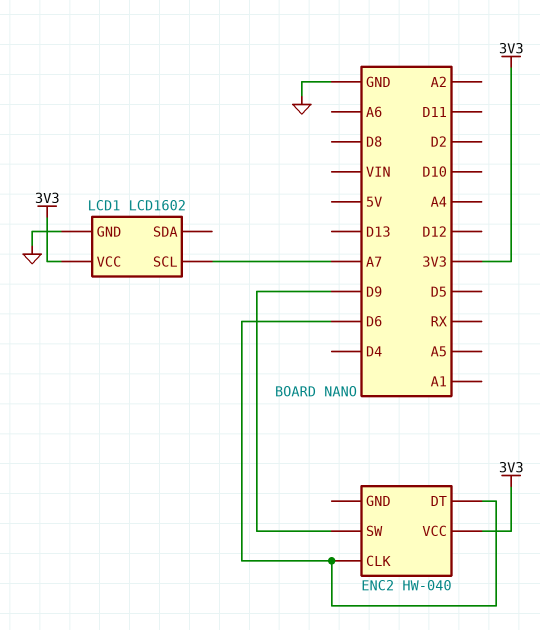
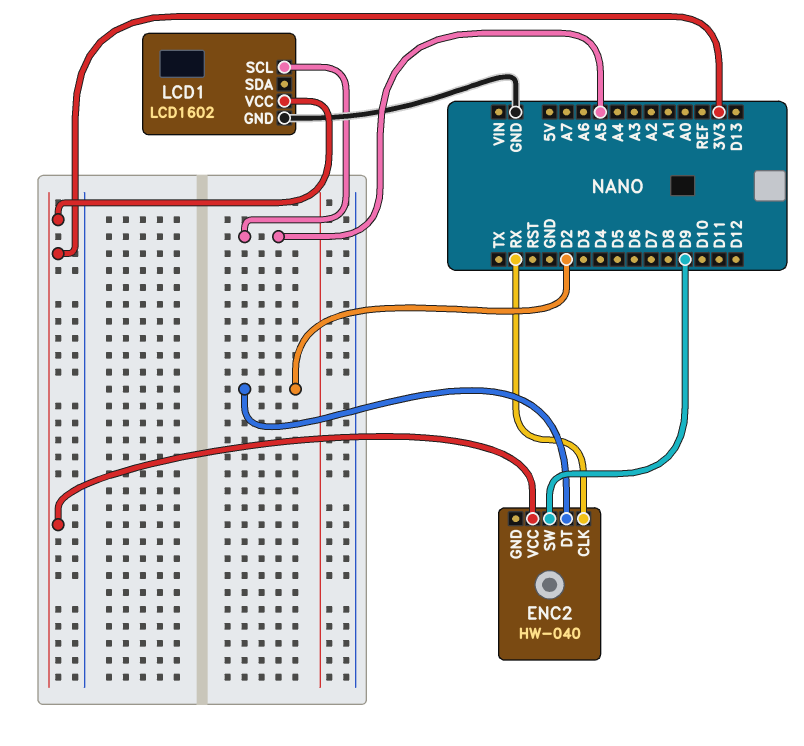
ENC2 pin CLK: D6 -> RX
ENC2 pin DT: D6 -> D2
LCD1 pin SCL: A7 -> A5

